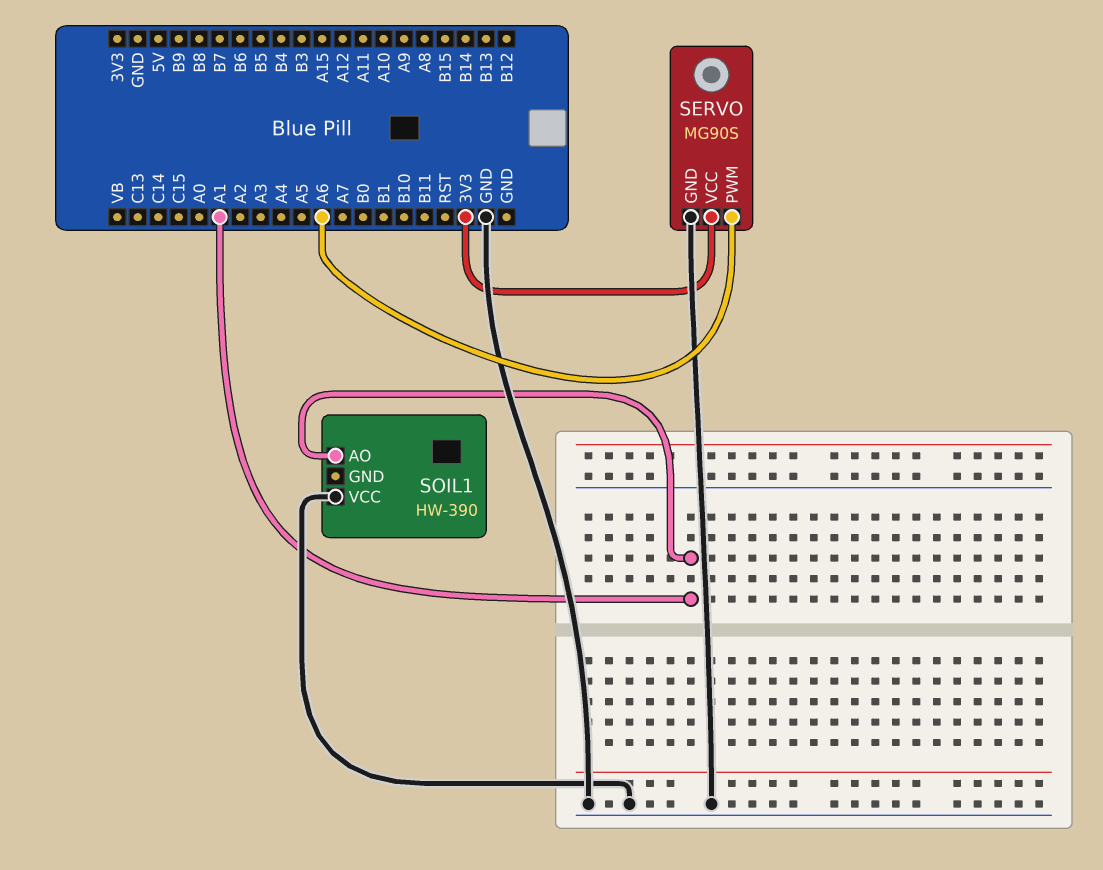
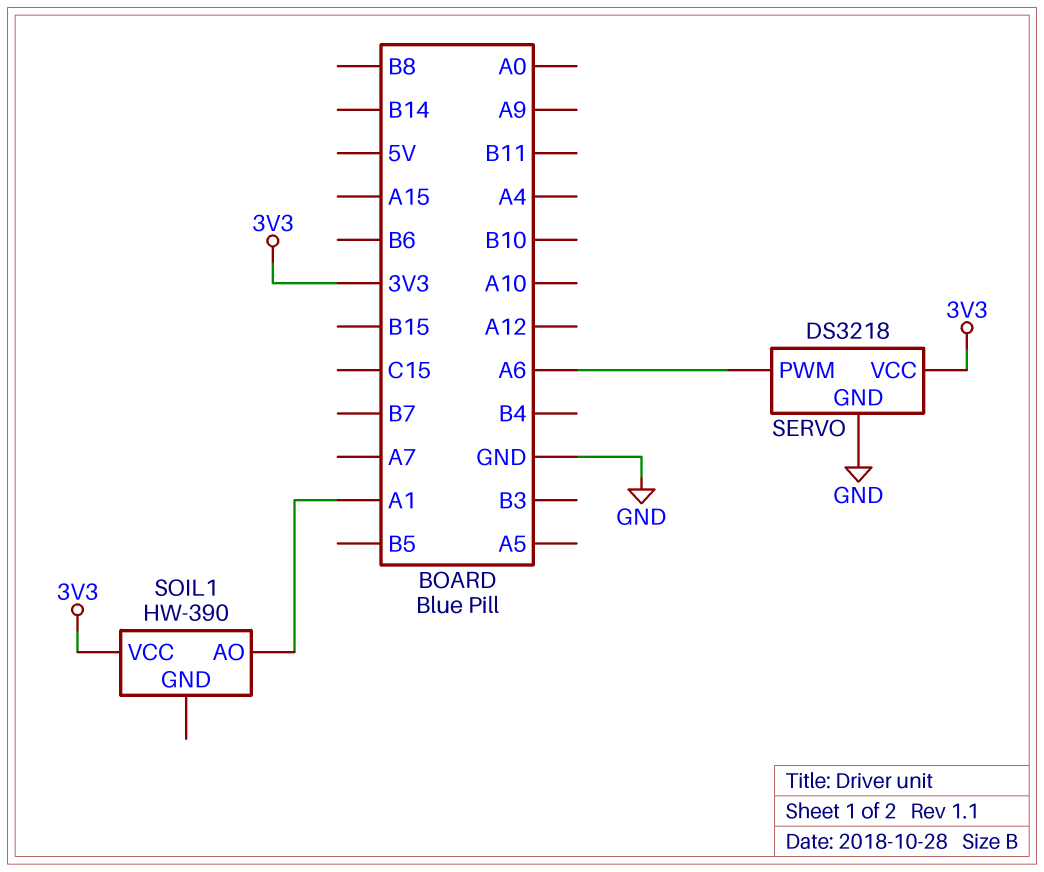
SERVO: MG90S -> DS3218
SOIL1 pin VCC: GND -> 3V3

